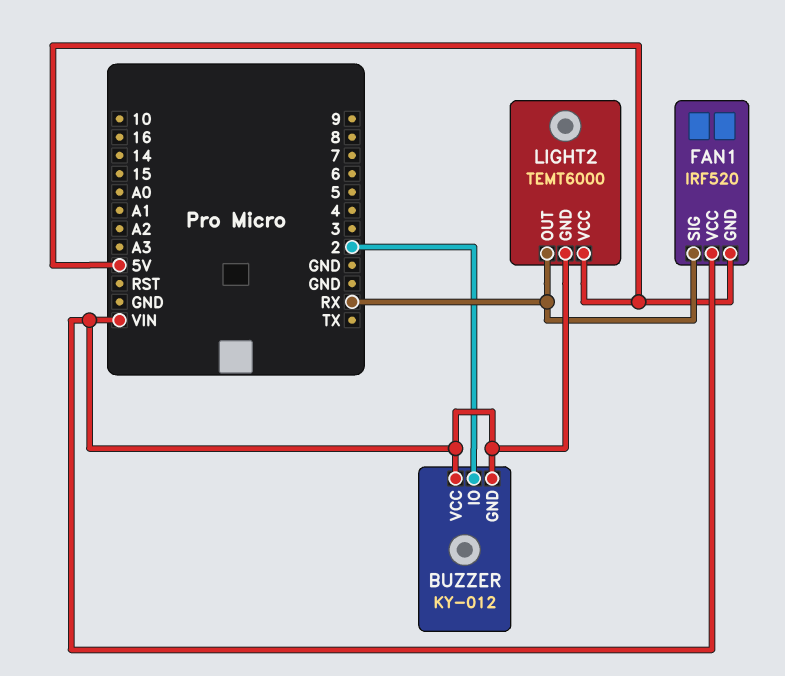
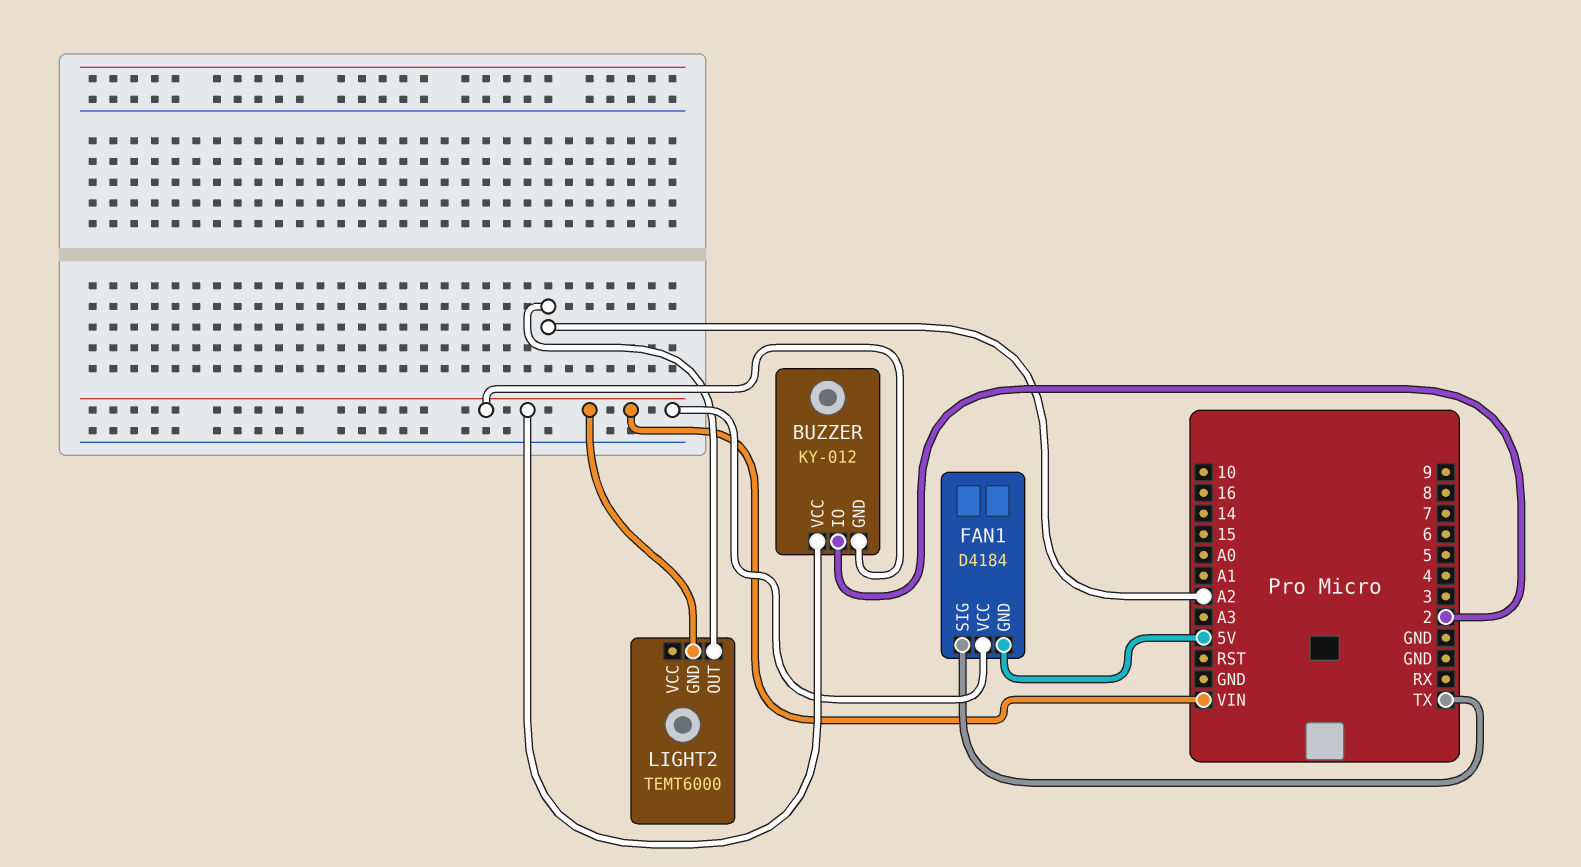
FAN1: IRF520 -> D4184
FAN1 pin SIG: RX -> TX
LIGHT2 pin OUT: RX -> A2
LIGHT2 pin VCC: 5V -> none

